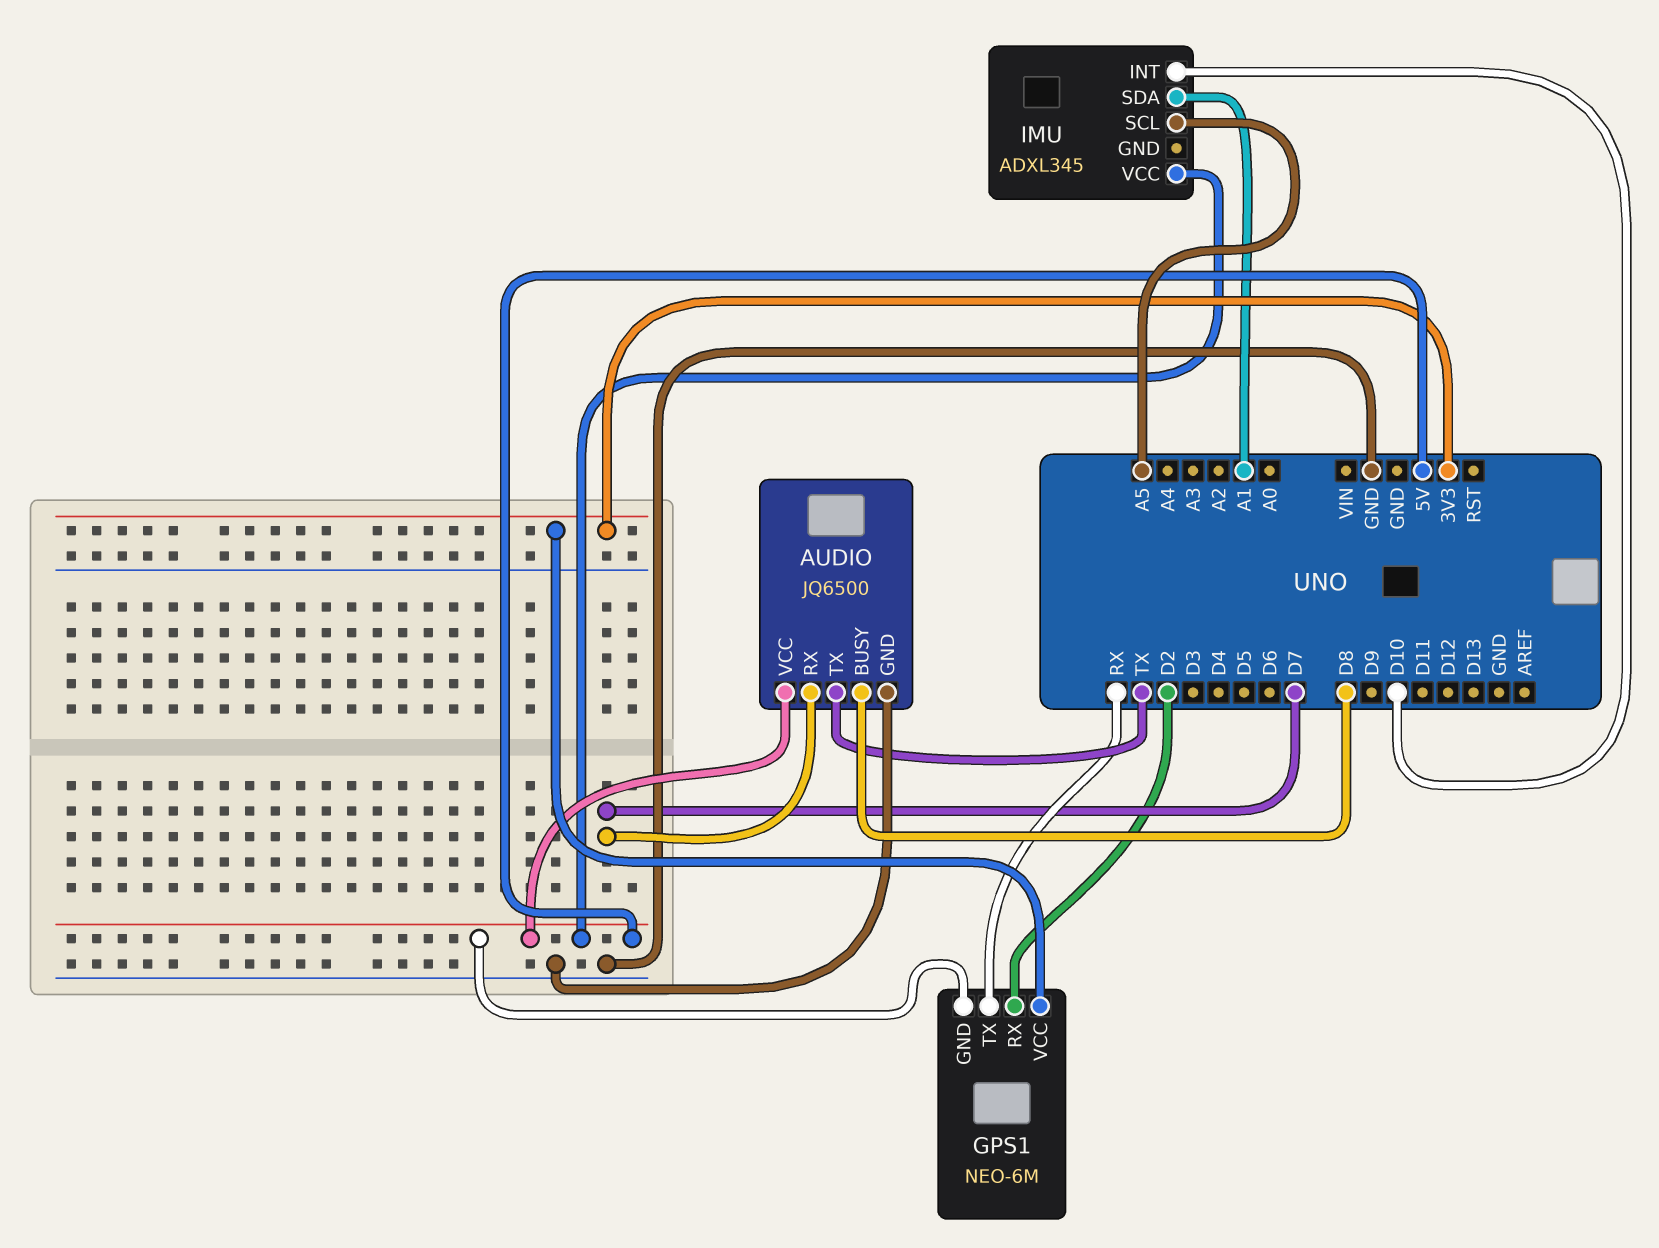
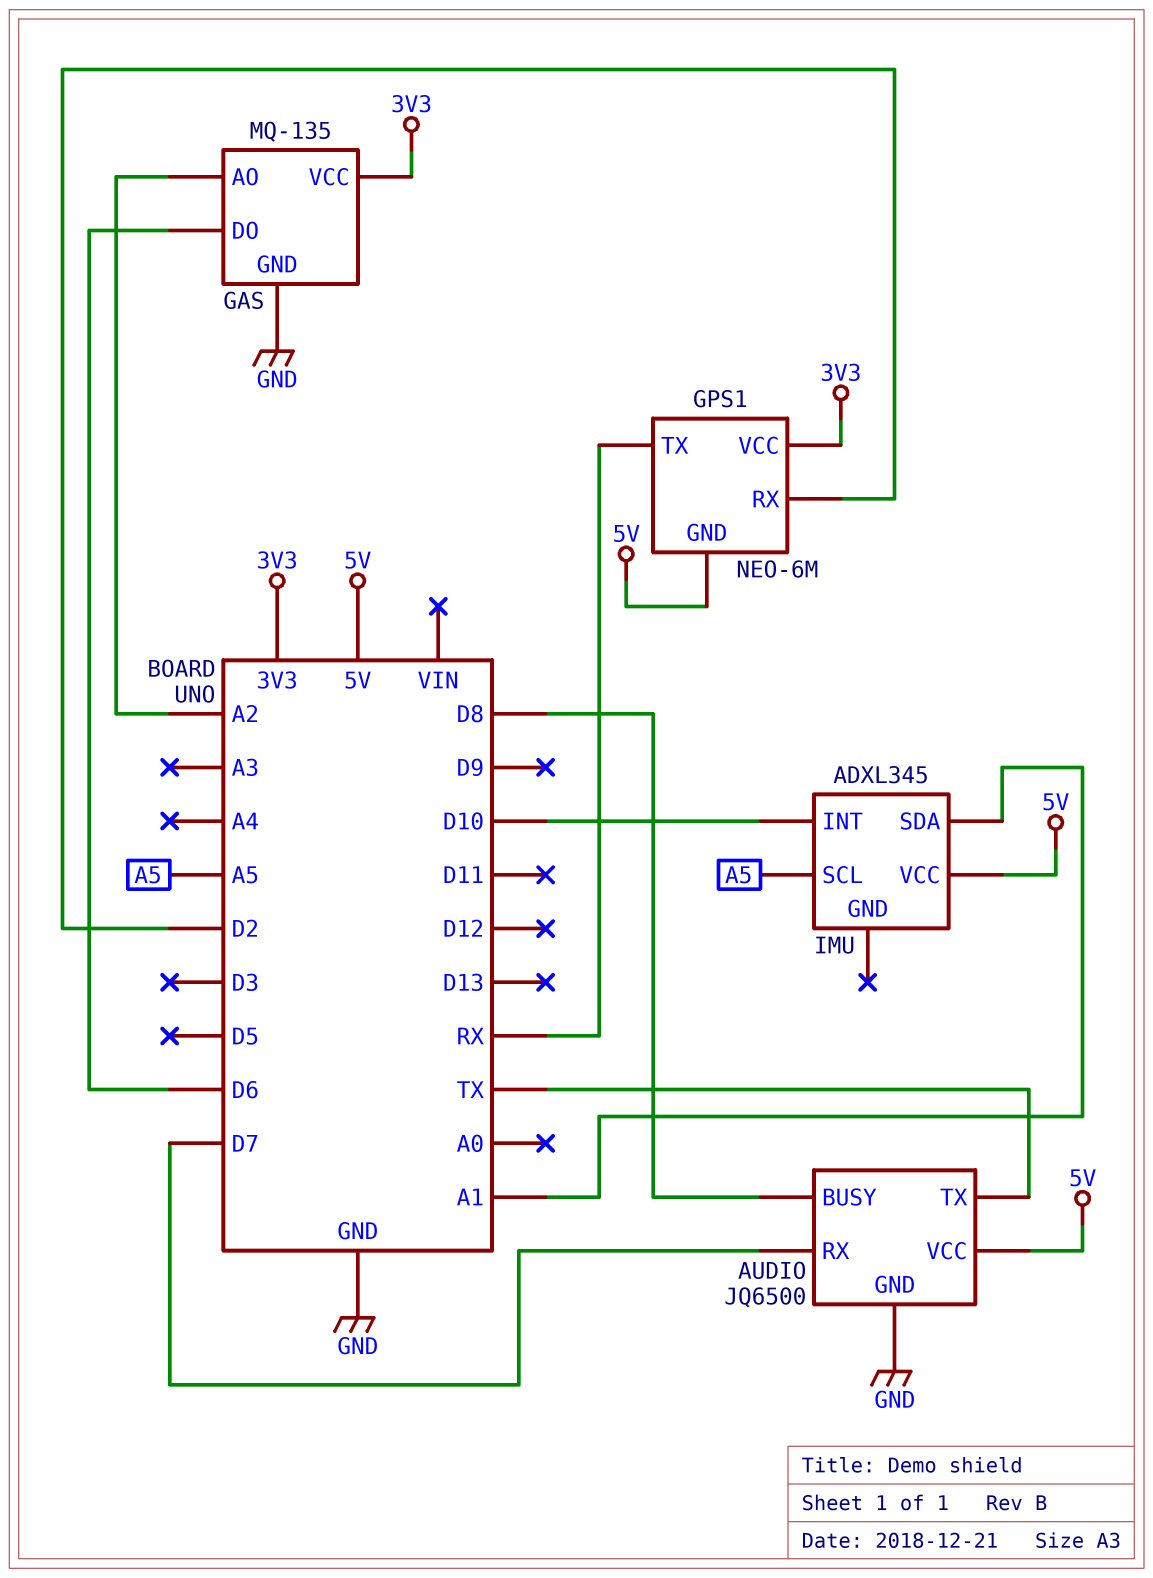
GAS: none -> MQ-135
GAS pin AO: none -> A2
GAS pin DO: none -> D6
GAS pin GND: none -> GND
GAS pin VCC: none -> 3V3

